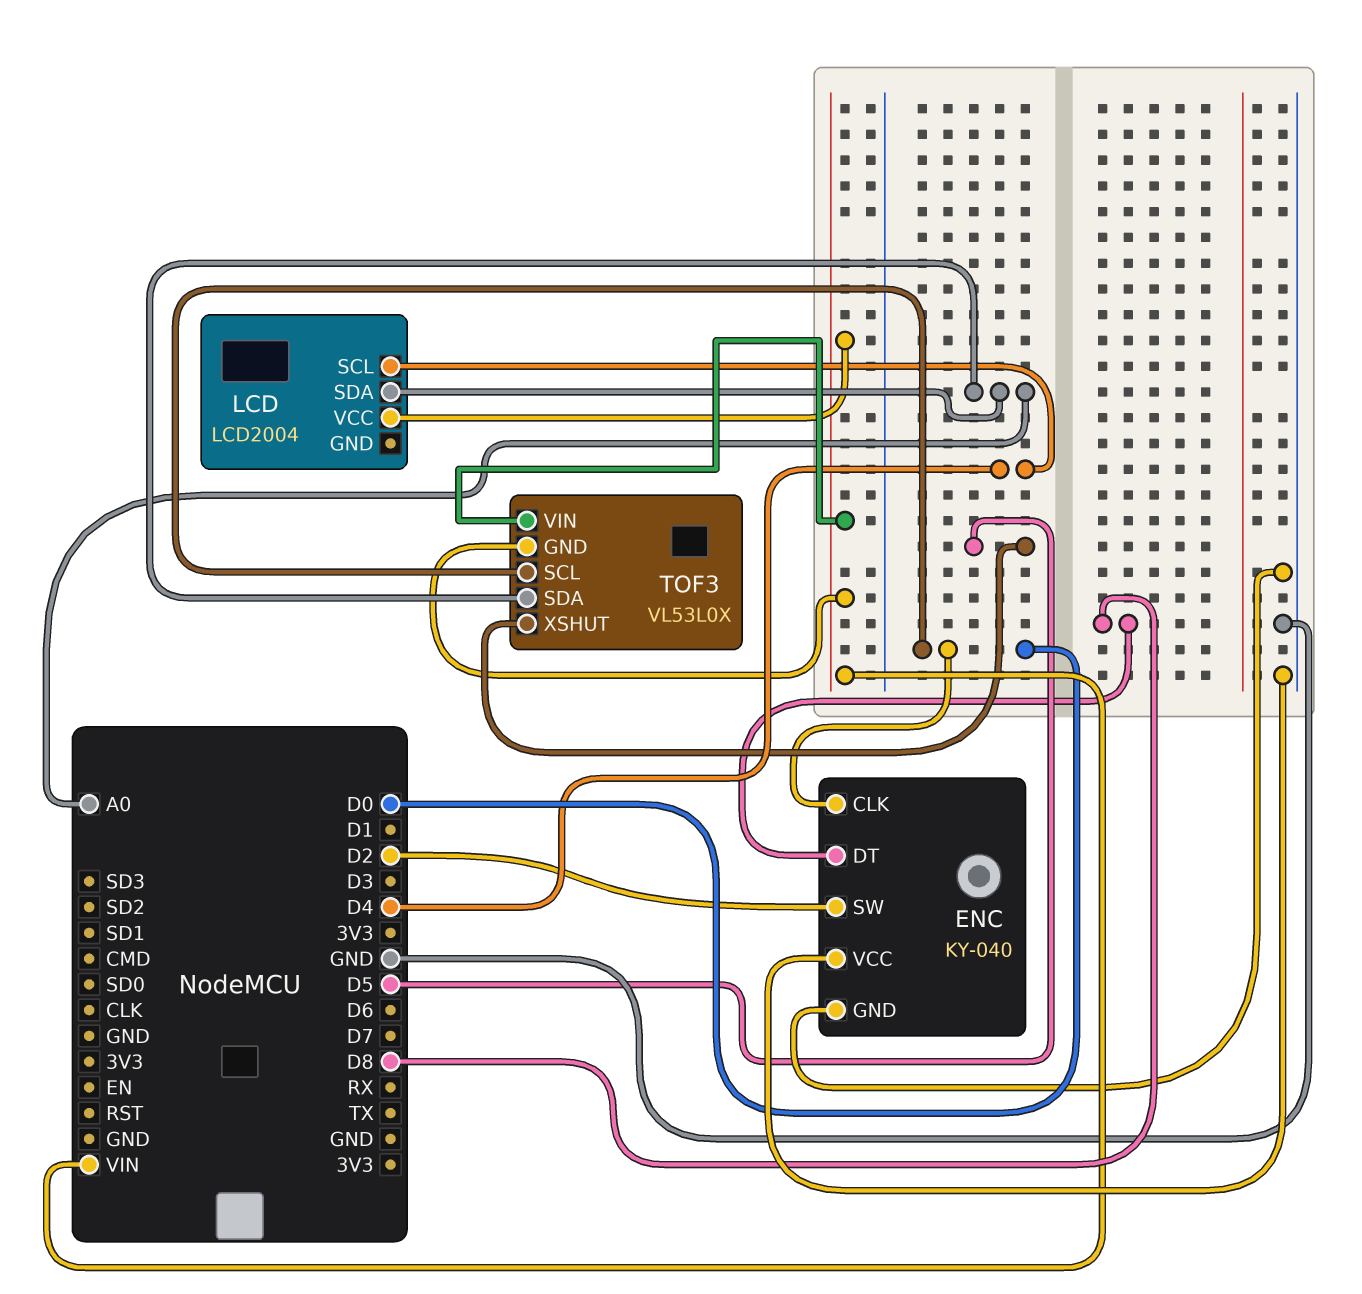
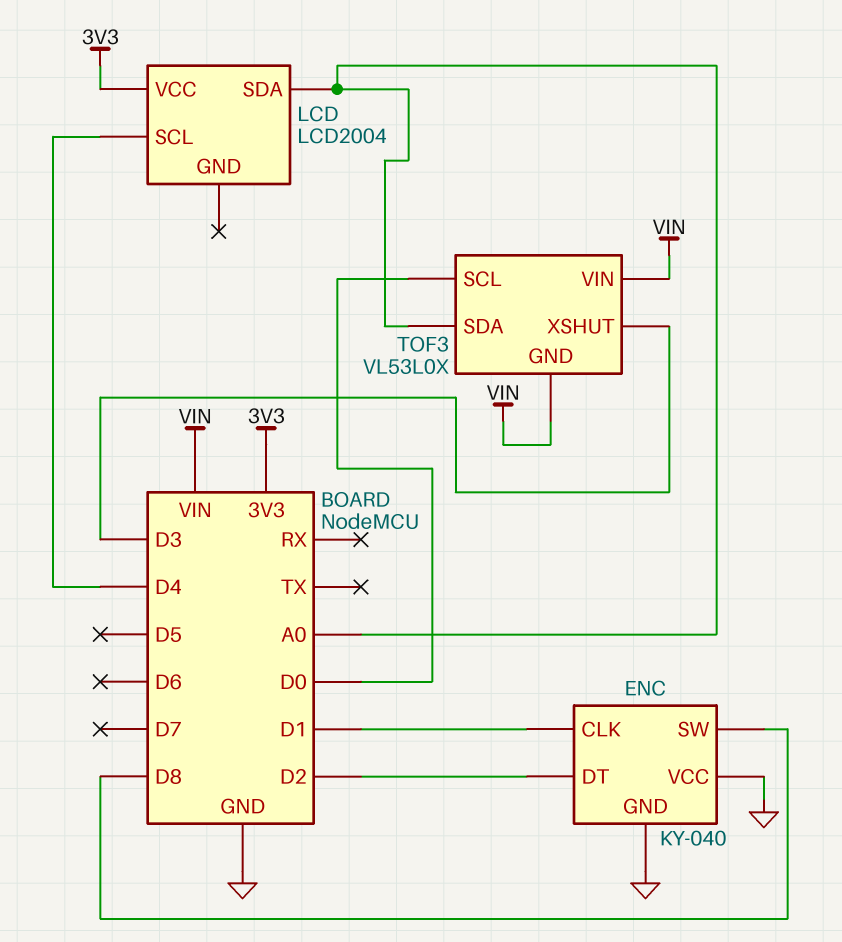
ENC pin CLK: D0 -> D1
ENC pin DT: D8 -> D2
ENC pin SW: D2 -> D8
LCD pin VCC: VIN -> 3V3
TOF3 pin XSHUT: D5 -> D3

